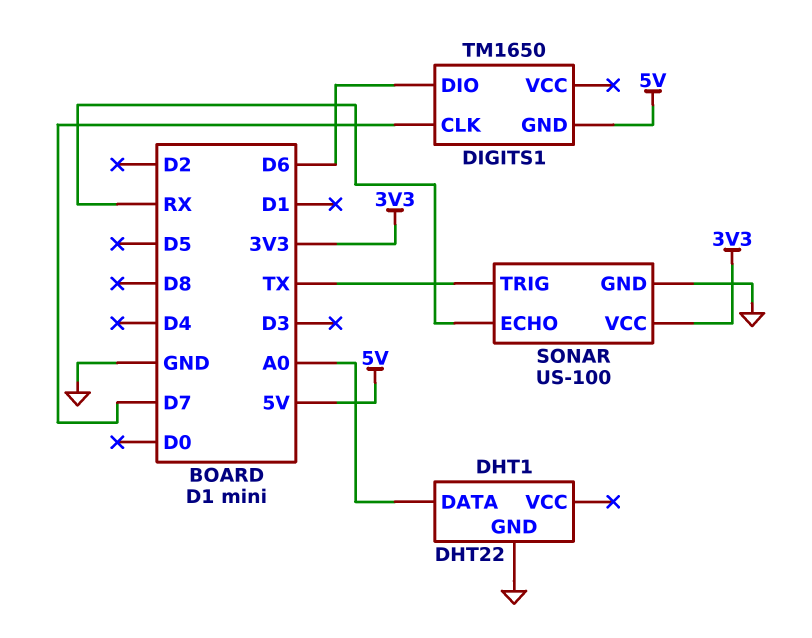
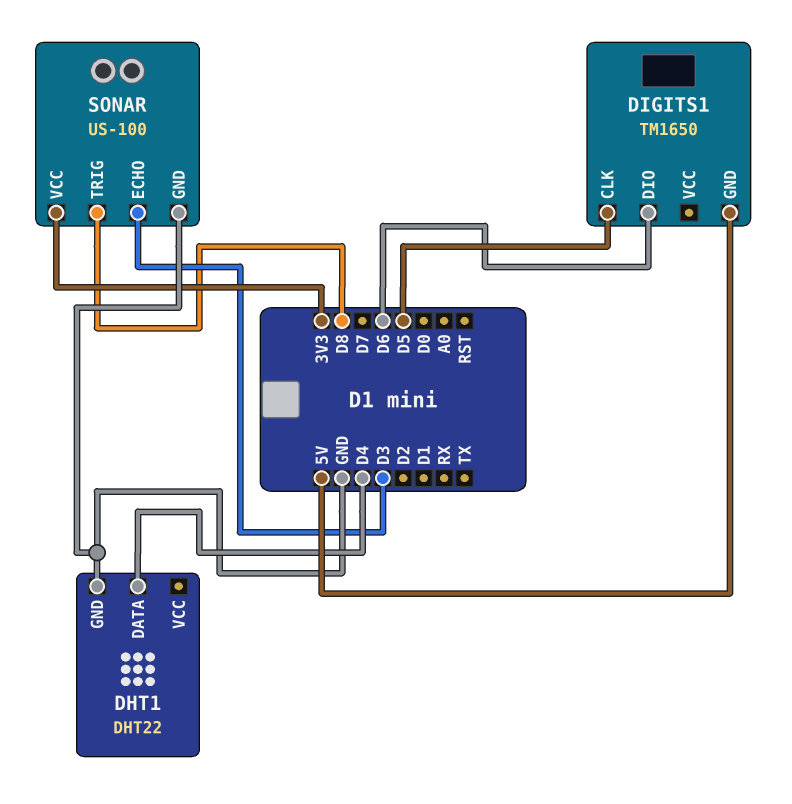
DHT1 pin DATA: A0 -> D4
DIGITS1 pin CLK: D7 -> D5
SONAR pin ECHO: RX -> D3
SONAR pin TRIG: TX -> D8

